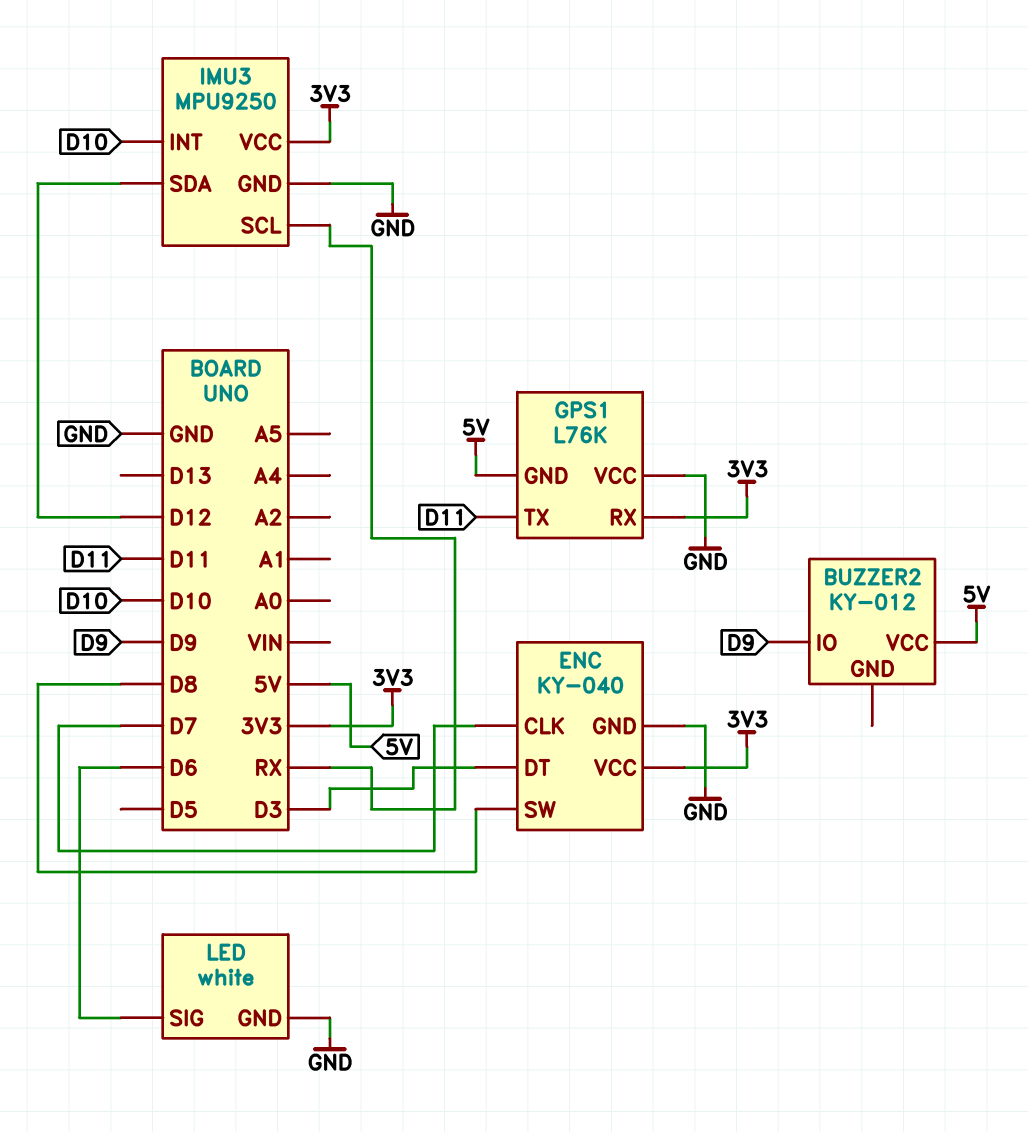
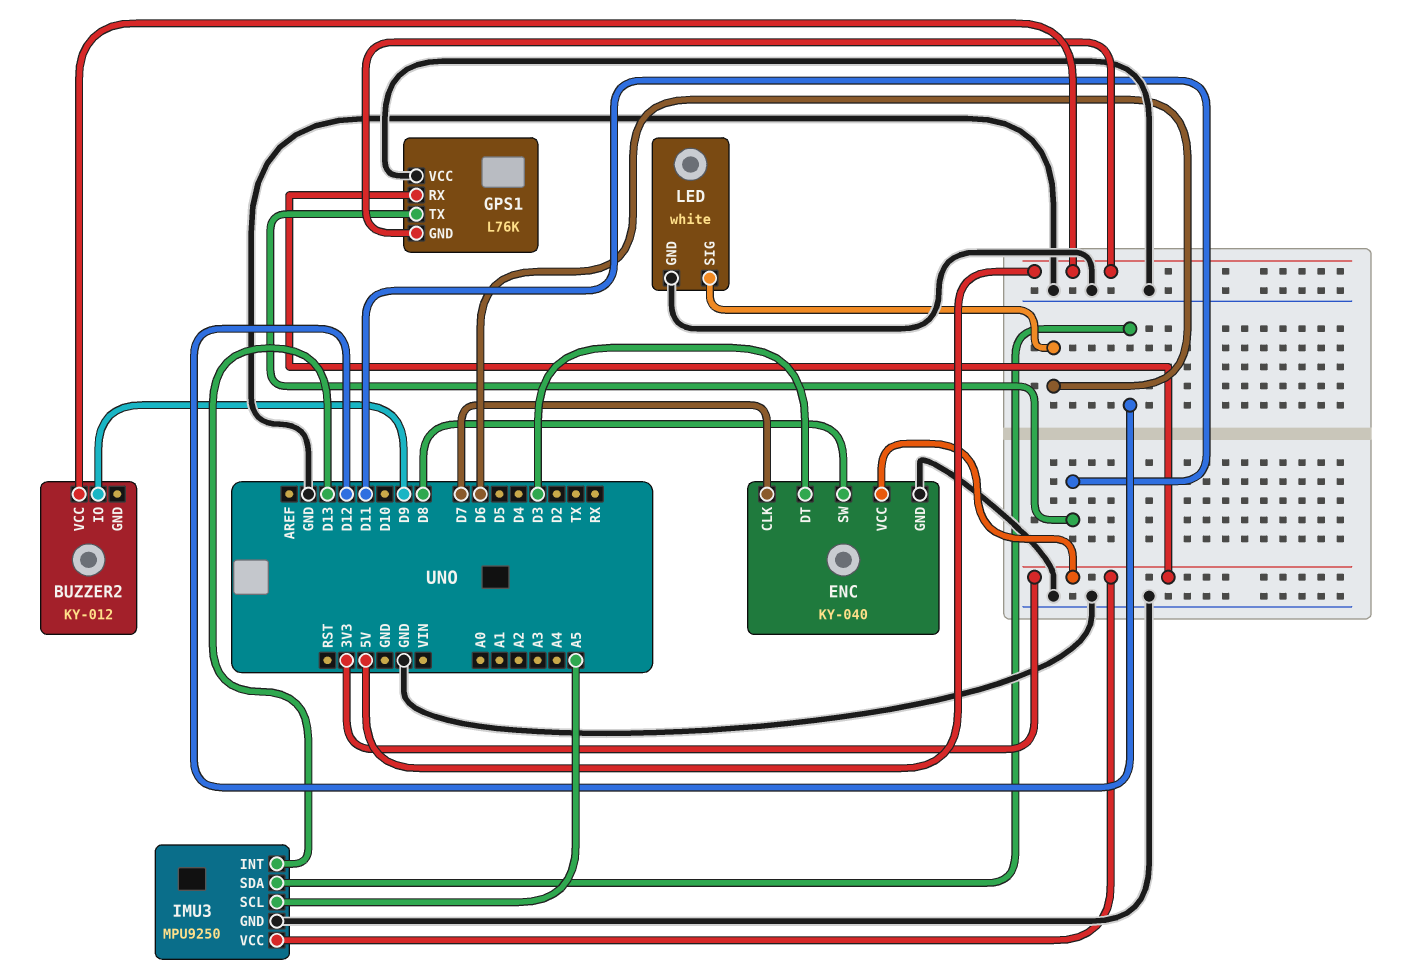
IMU3 pin INT: D10 -> D13
IMU3 pin SCL: RX -> A5

